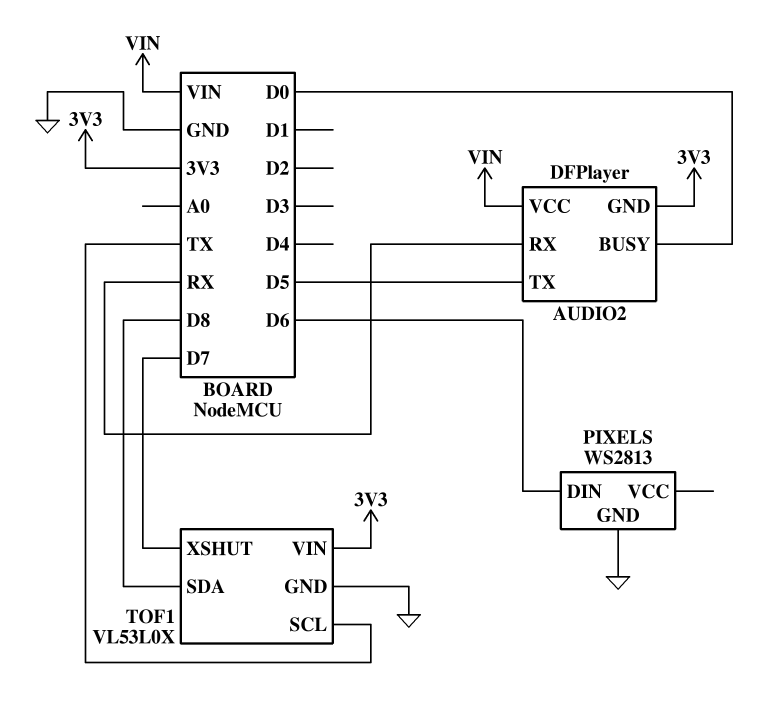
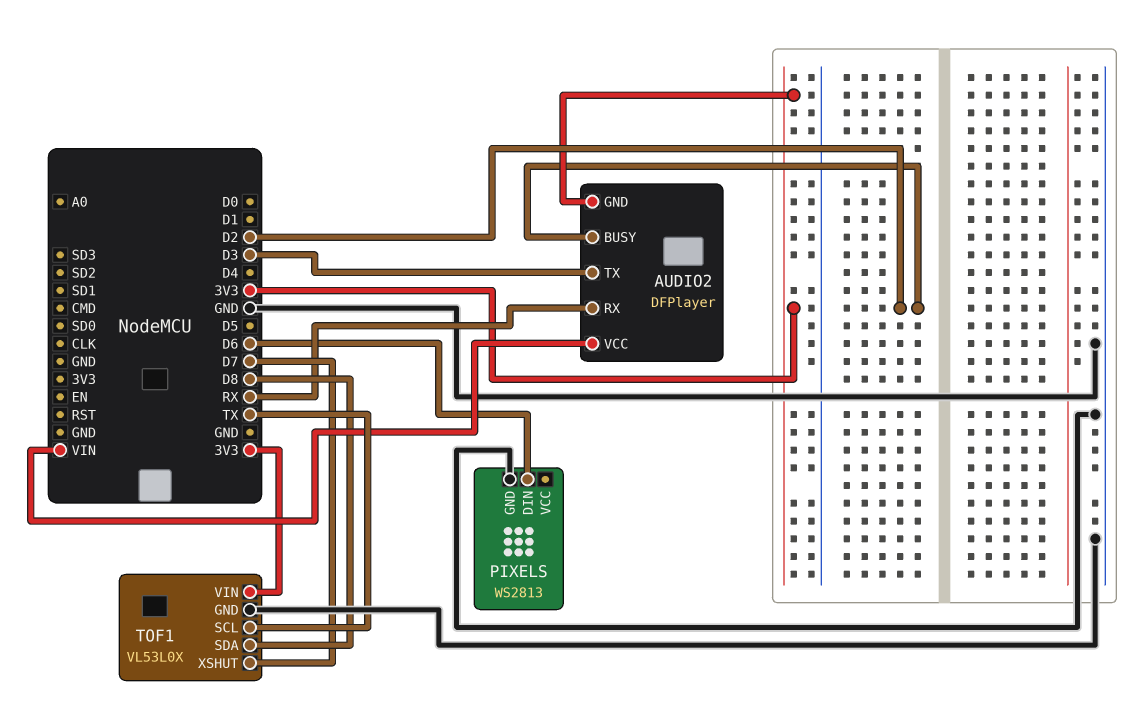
AUDIO2 pin BUSY: D0 -> D2
AUDIO2 pin TX: D5 -> D3

